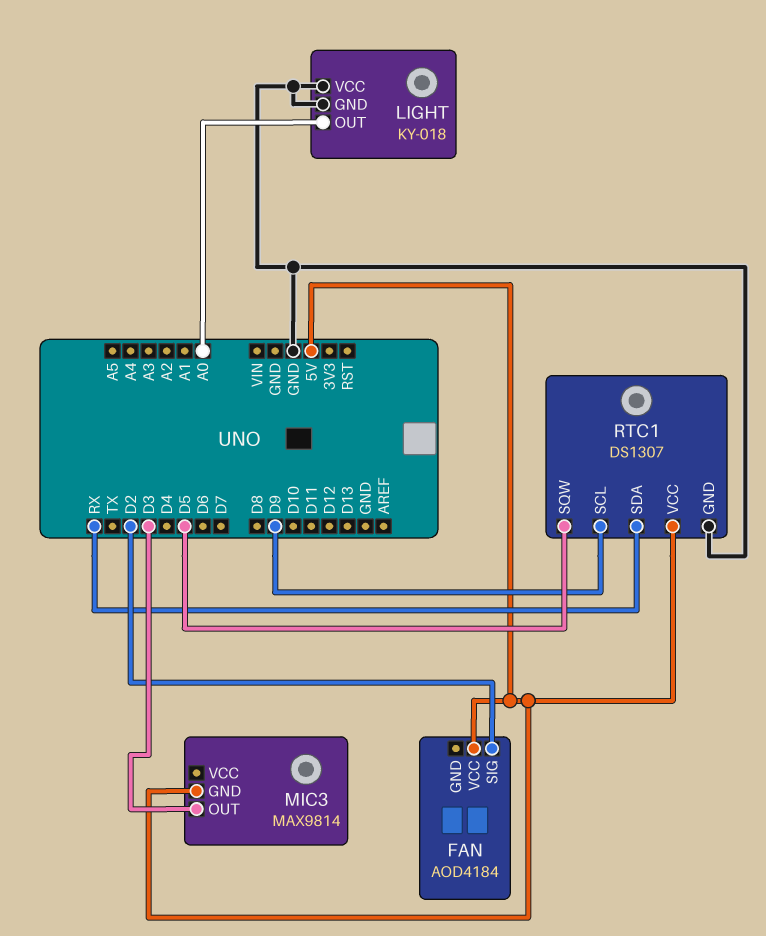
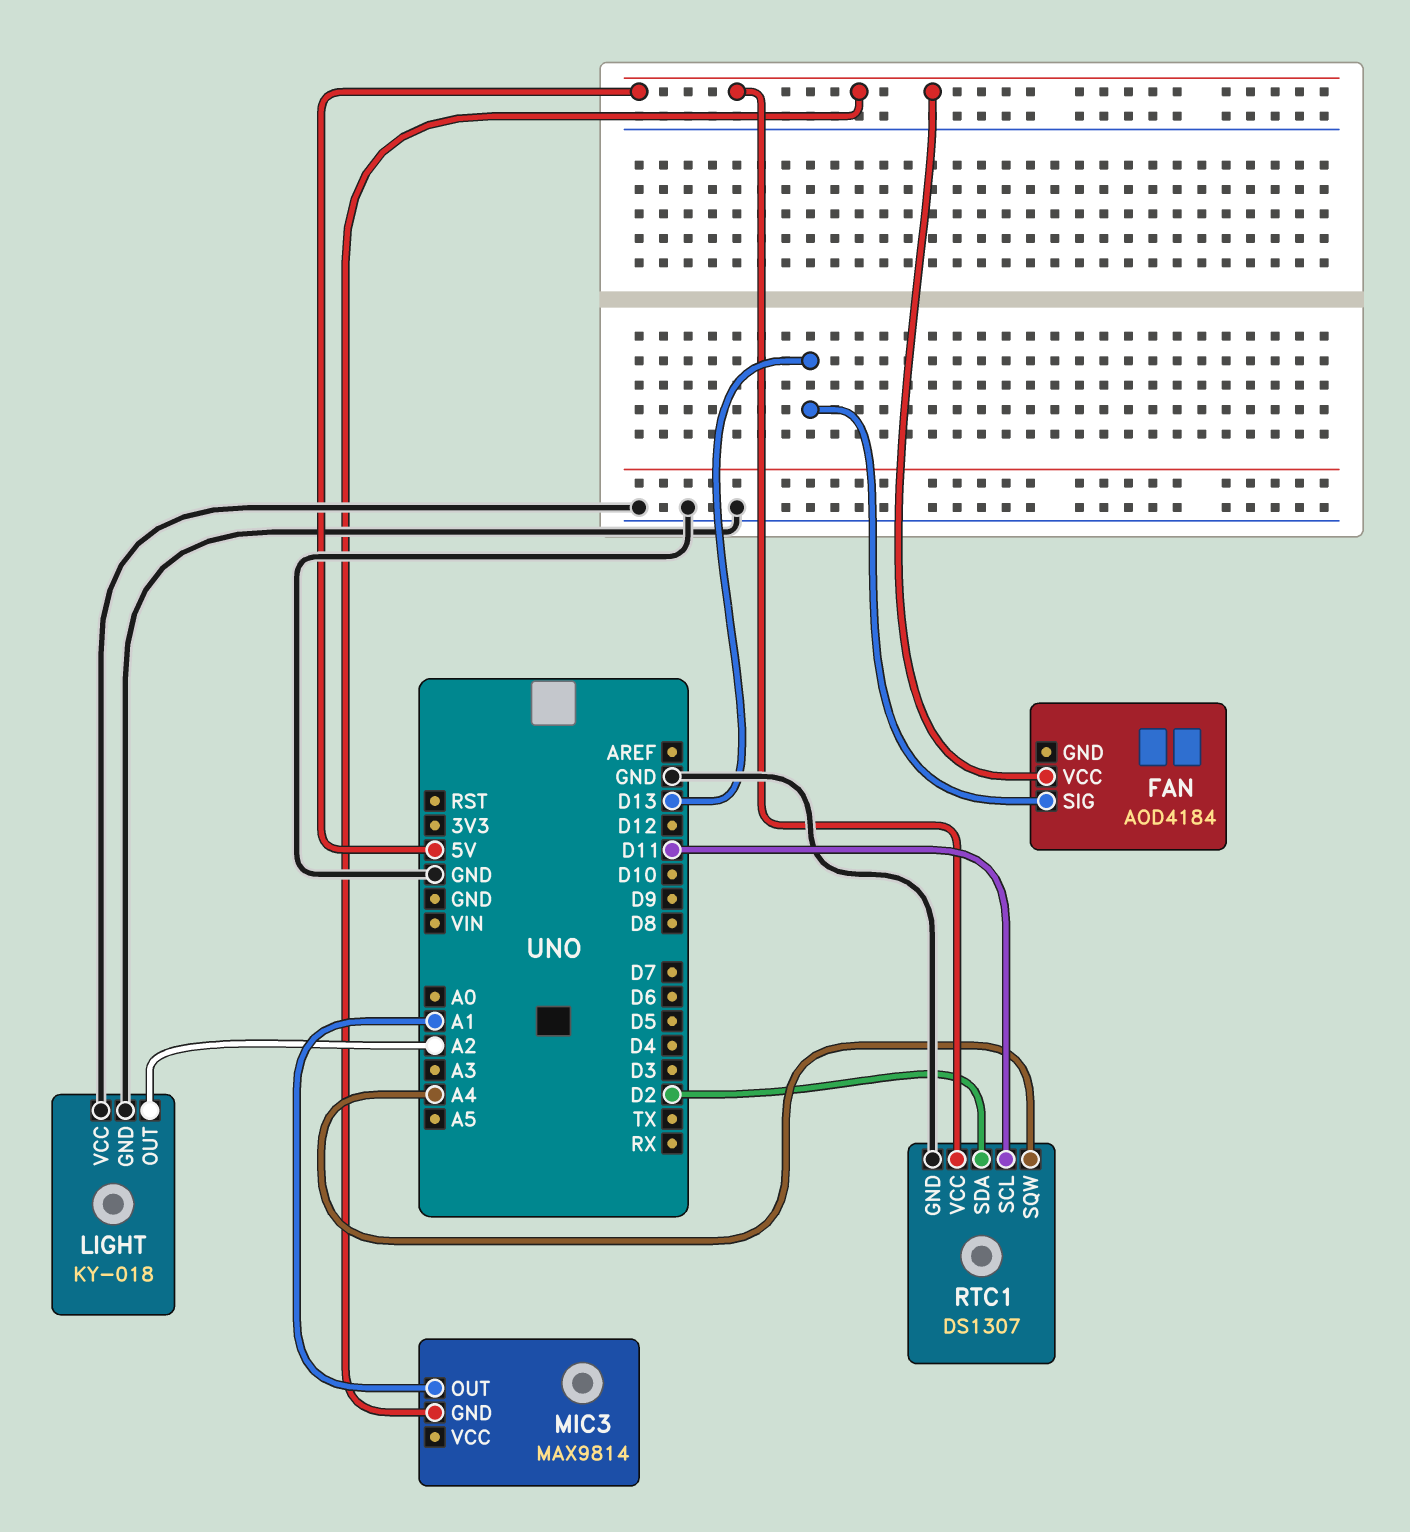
FAN pin SIG: D2 -> D13
LIGHT pin OUT: A0 -> A2
MIC3 pin OUT: D3 -> A1
RTC1 pin SCL: D9 -> D11
RTC1 pin SDA: RX -> D2
RTC1 pin SQW: D5 -> A4

